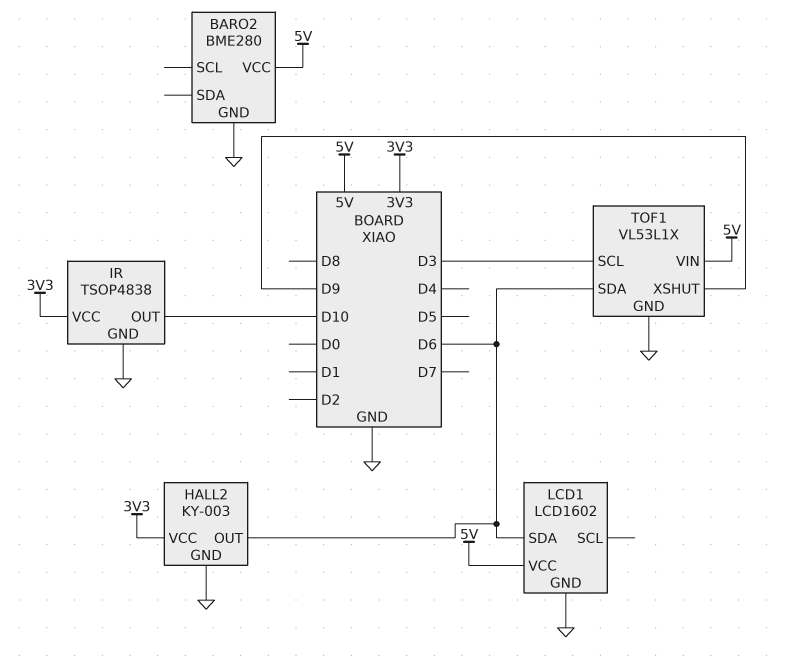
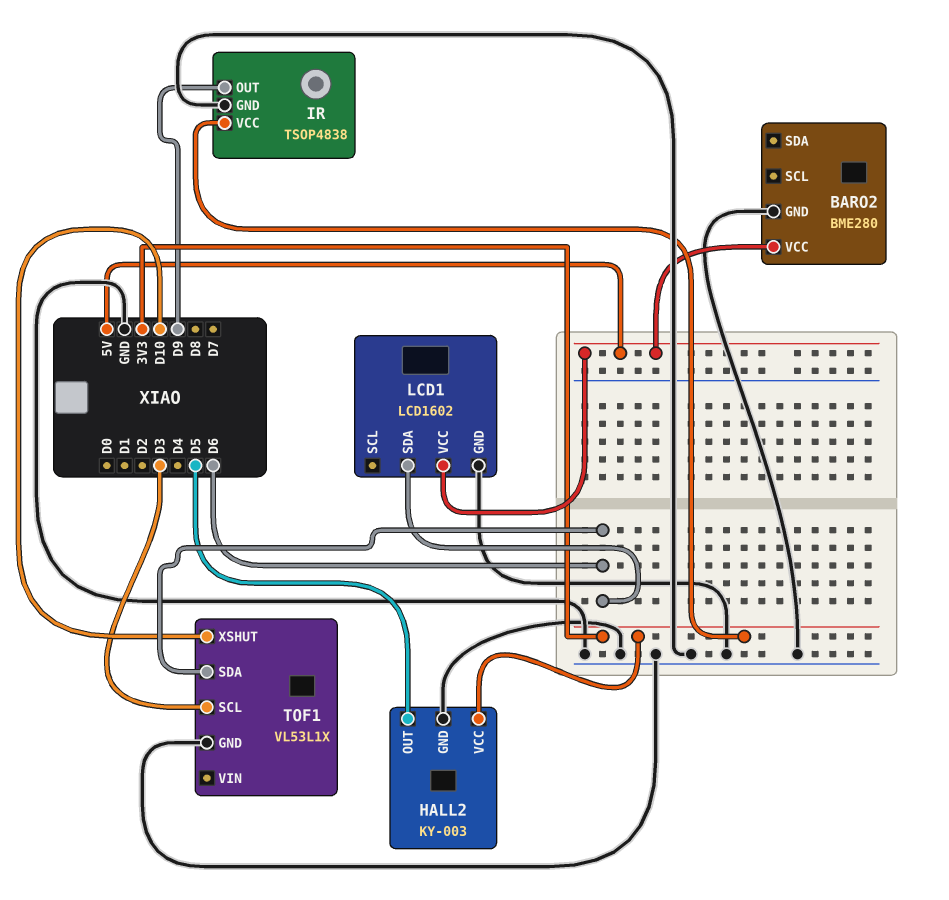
HALL2 pin OUT: D6 -> D5
IR pin OUT: D10 -> D9
TOF1 pin VIN: 5V -> none
TOF1 pin XSHUT: D9 -> D10

